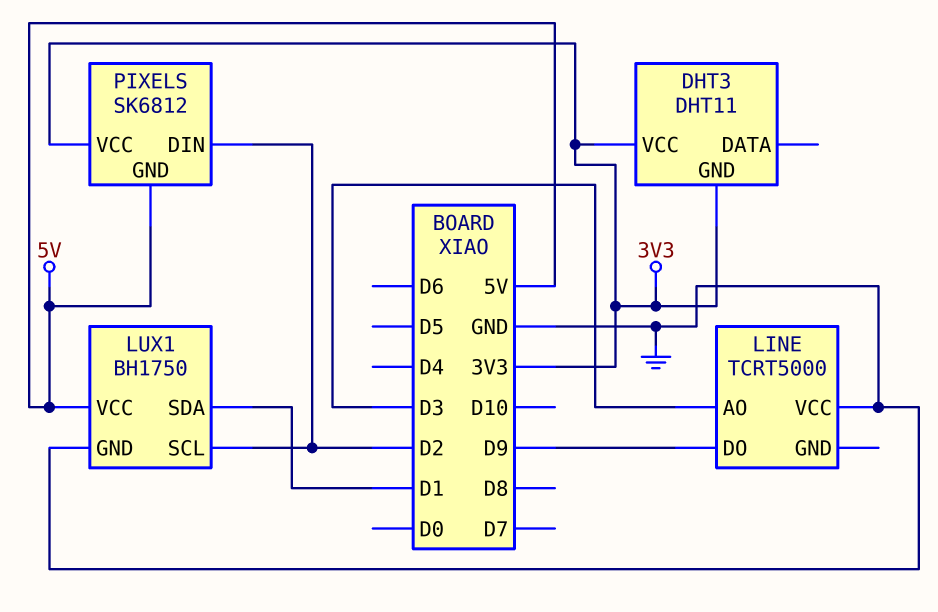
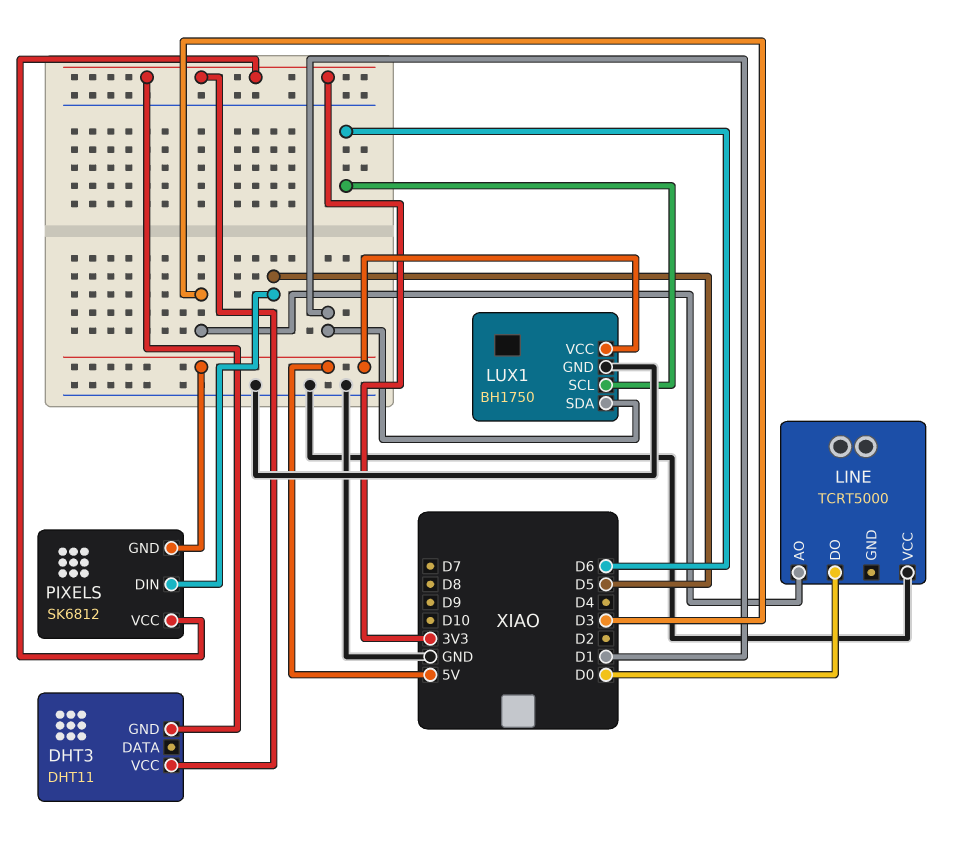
LINE pin DO: D9 -> D0
LUX1 pin SCL: D2 -> D6
PIXELS pin DIN: D2 -> D5

